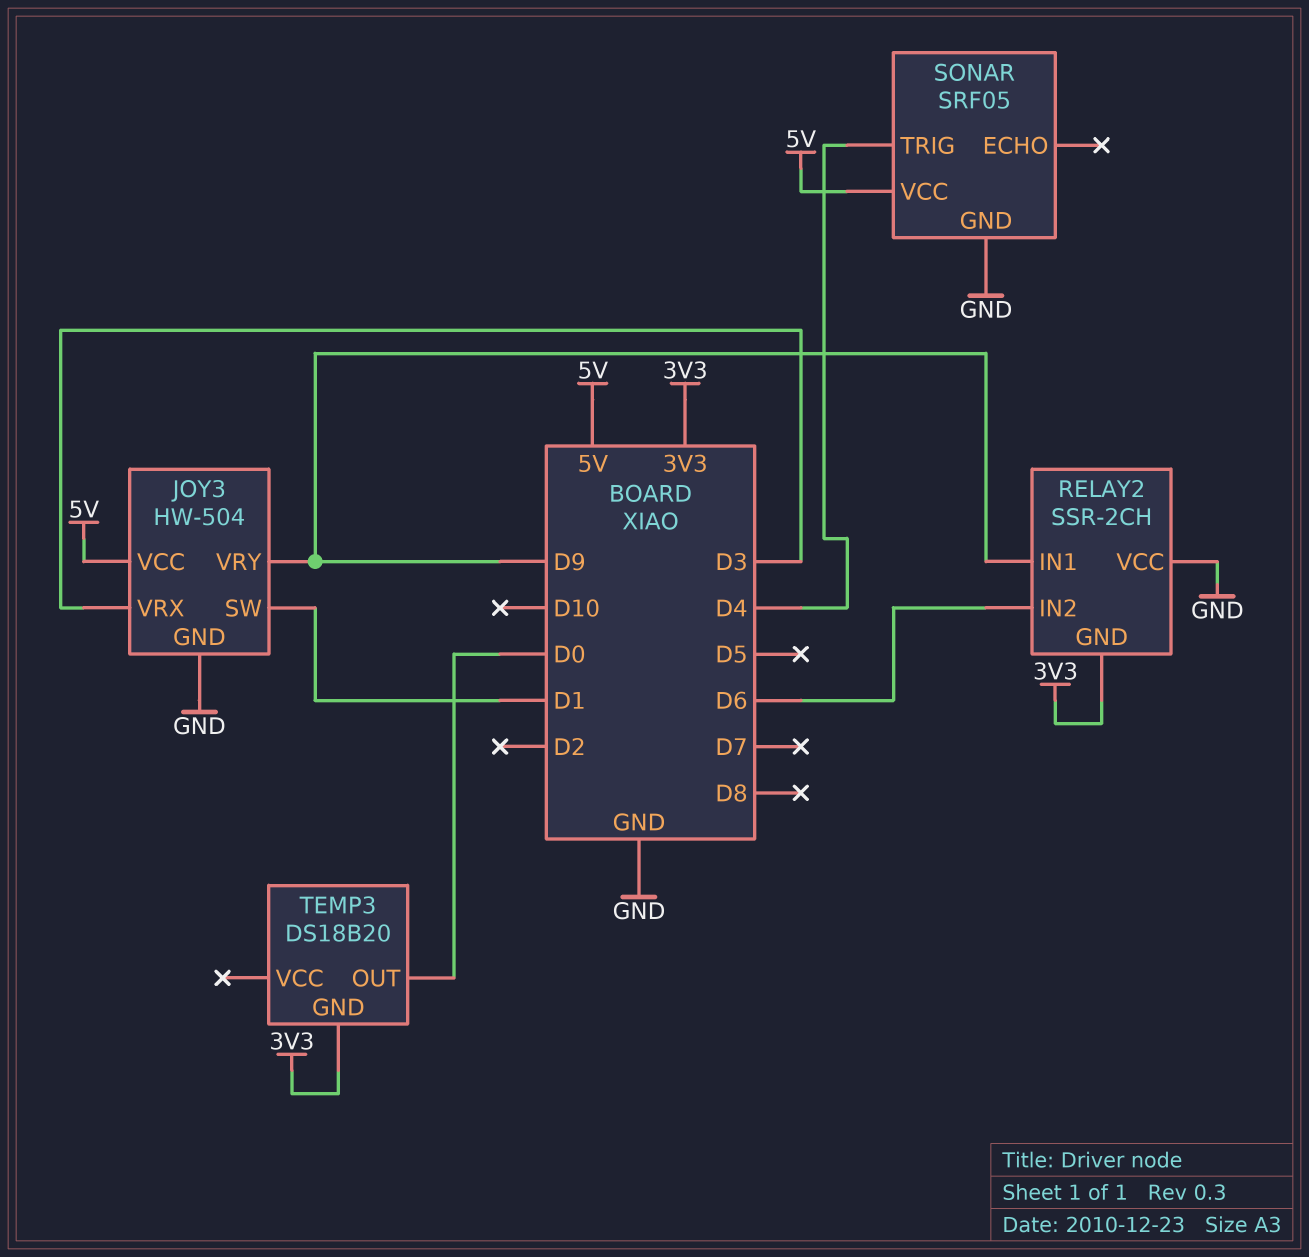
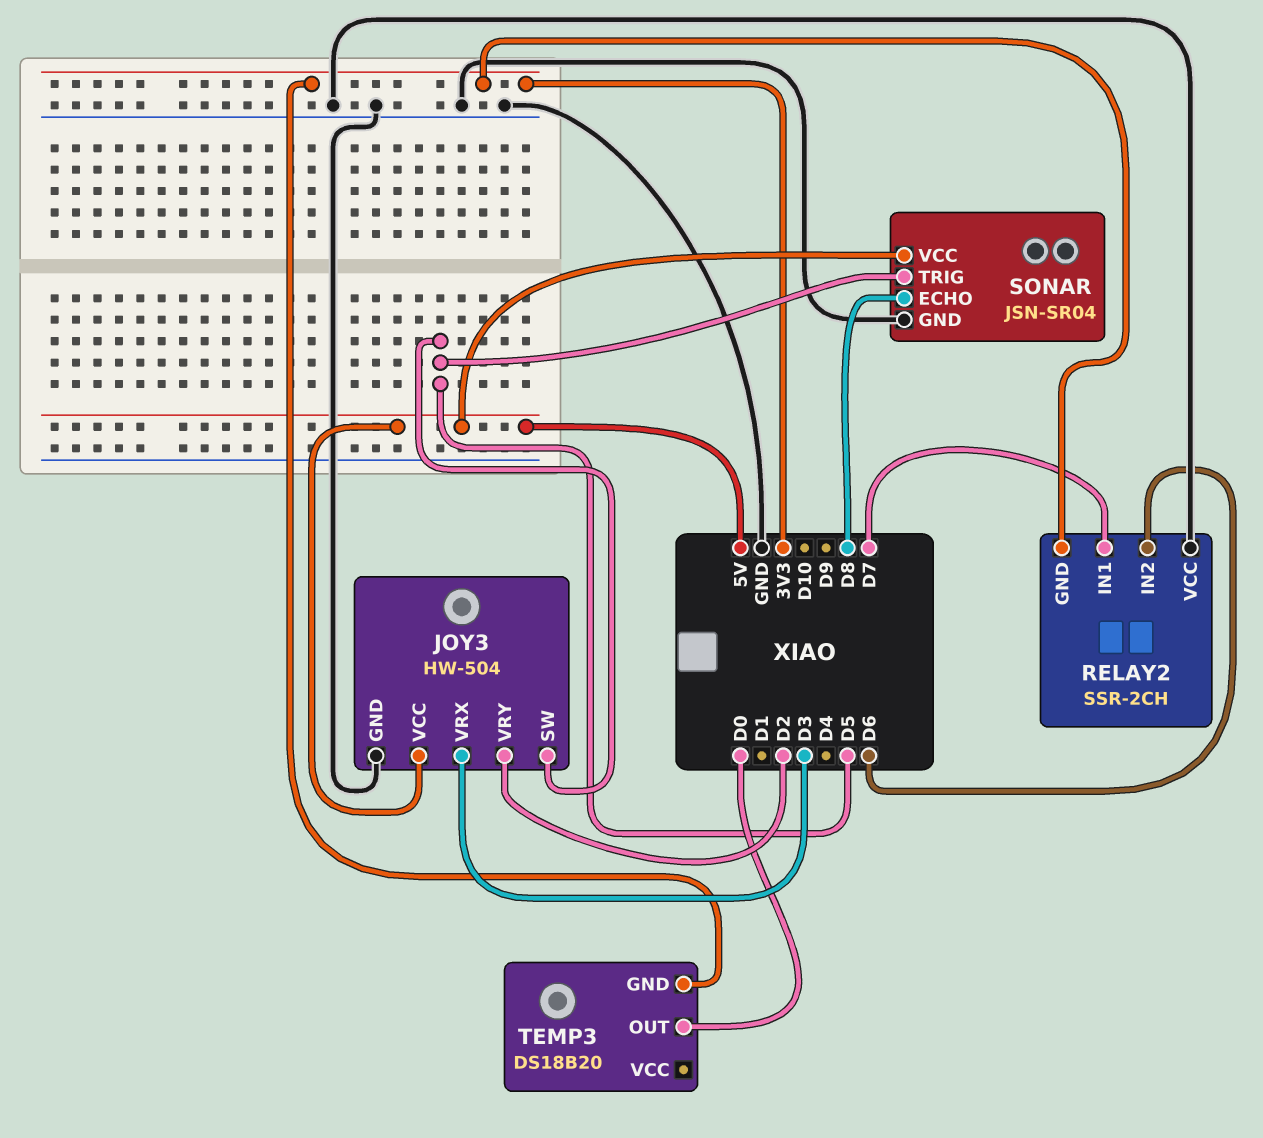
JOY3 pin SW: D1 -> D5
JOY3 pin VRY: D9 -> D2
RELAY2 pin IN1: D9 -> D7
SONAR: SRF05 -> JSN-SR04
SONAR pin ECHO: none -> D8
SONAR pin TRIG: D4 -> D5

